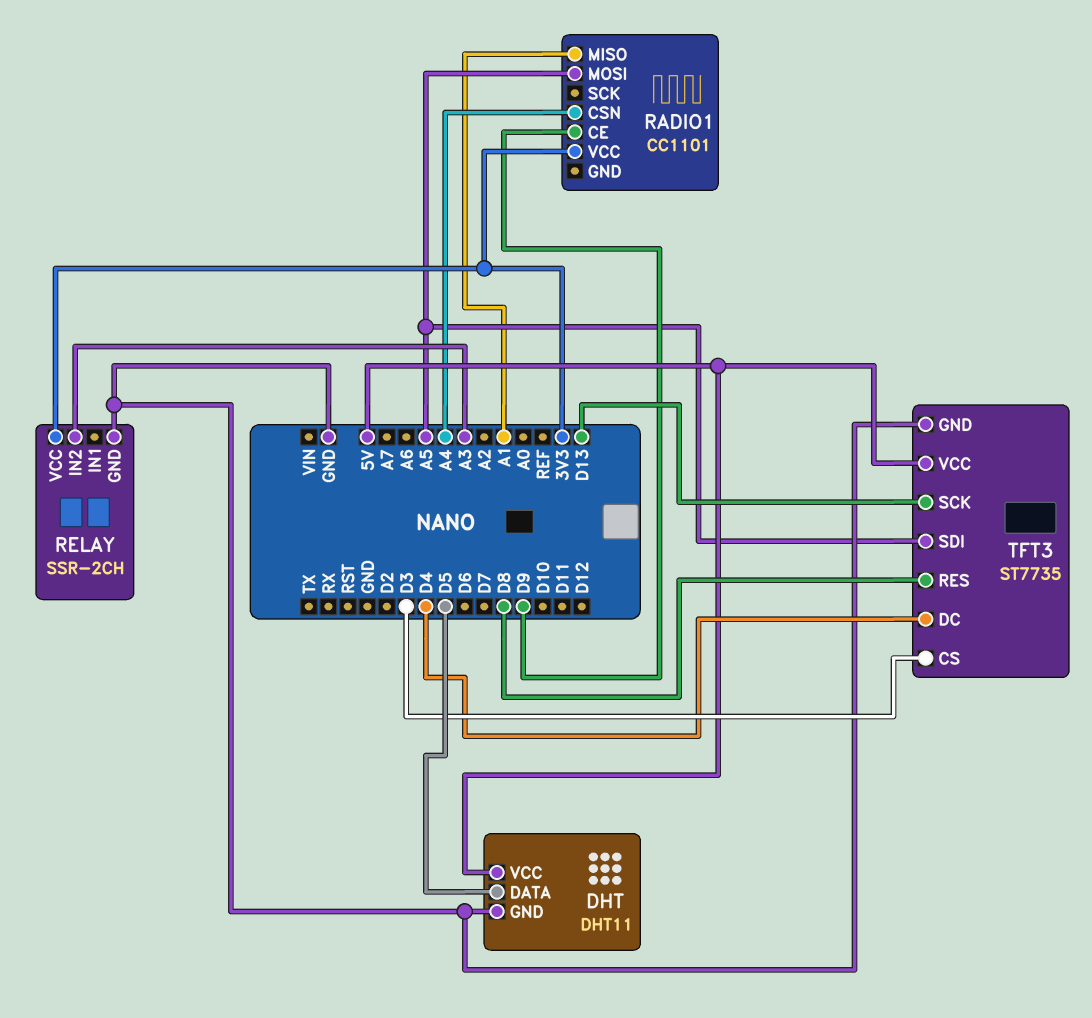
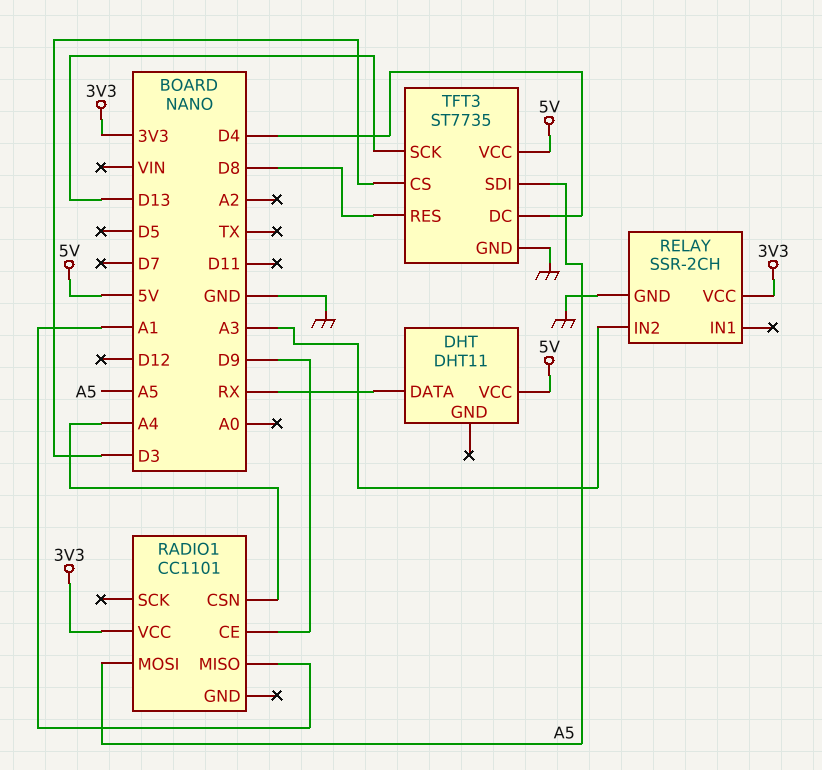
DHT pin DATA: D5 -> RX
DHT pin GND: GND -> none

